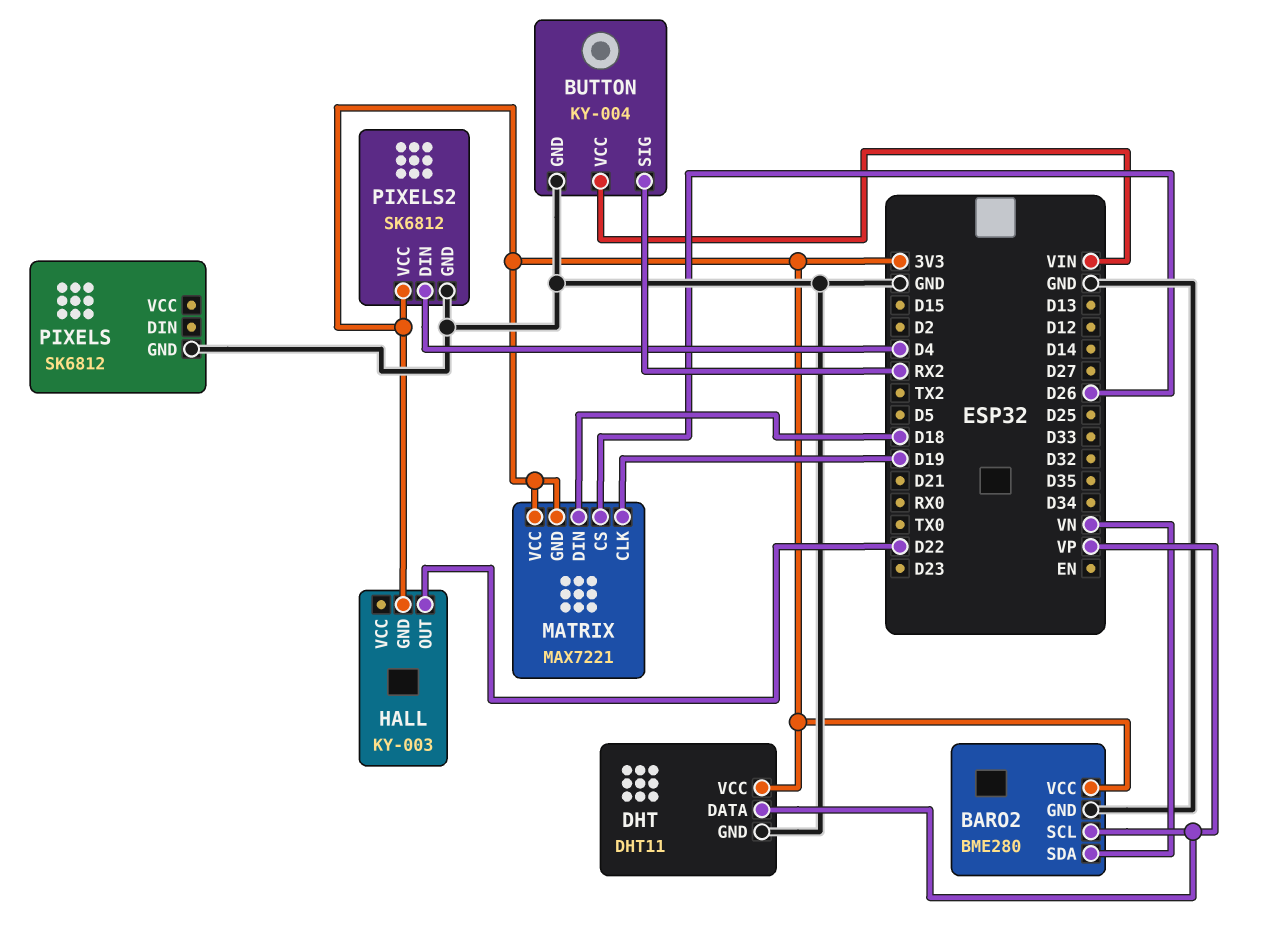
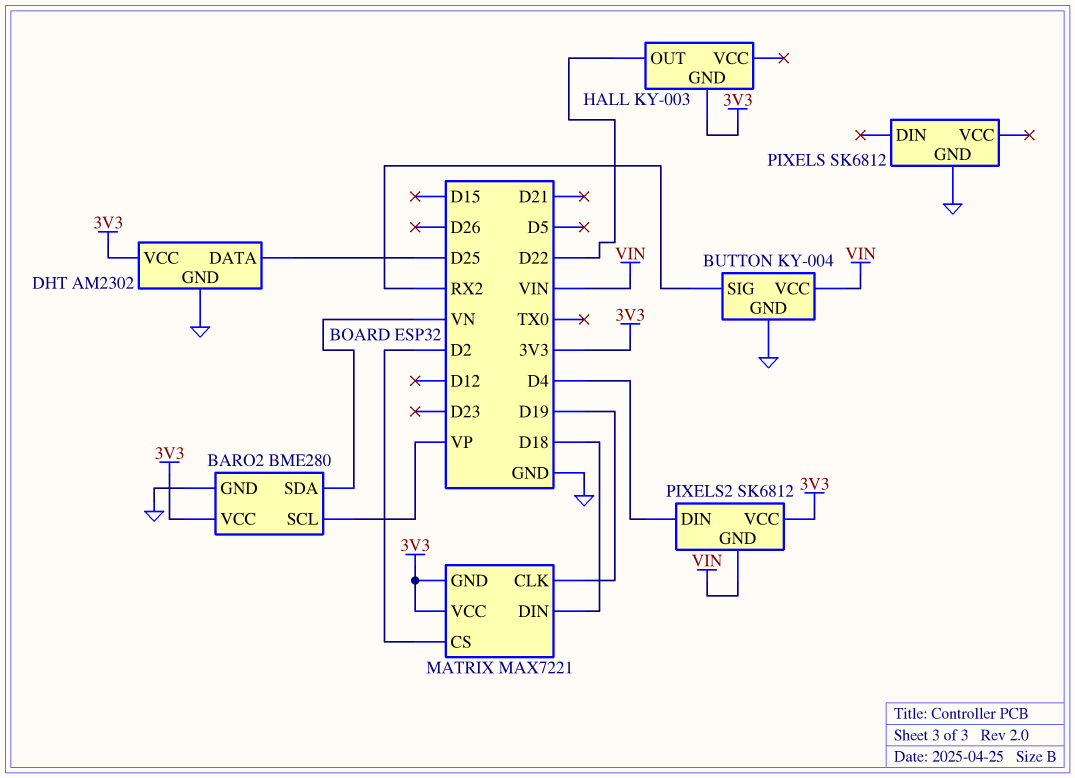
DHT: DHT11 -> AM2302
DHT pin DATA: VP -> D25
MATRIX pin CS: D26 -> D2
PIXELS2 pin GND: GND -> VIN

